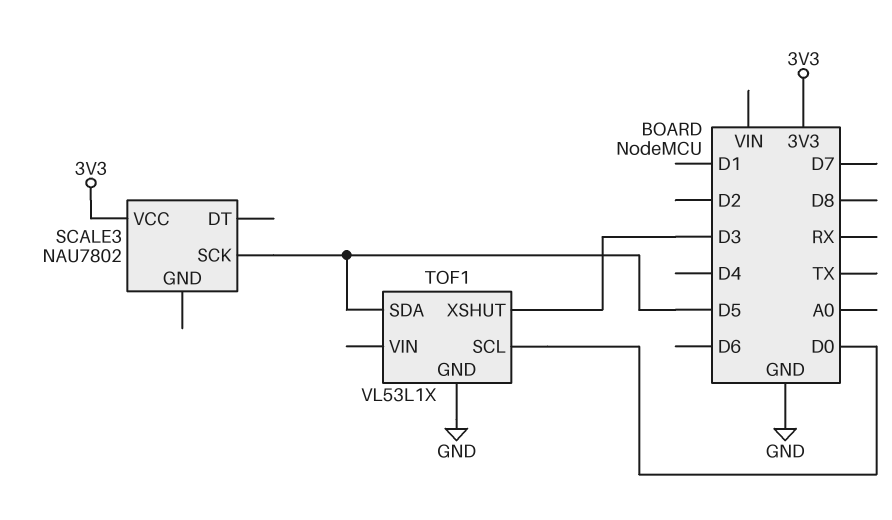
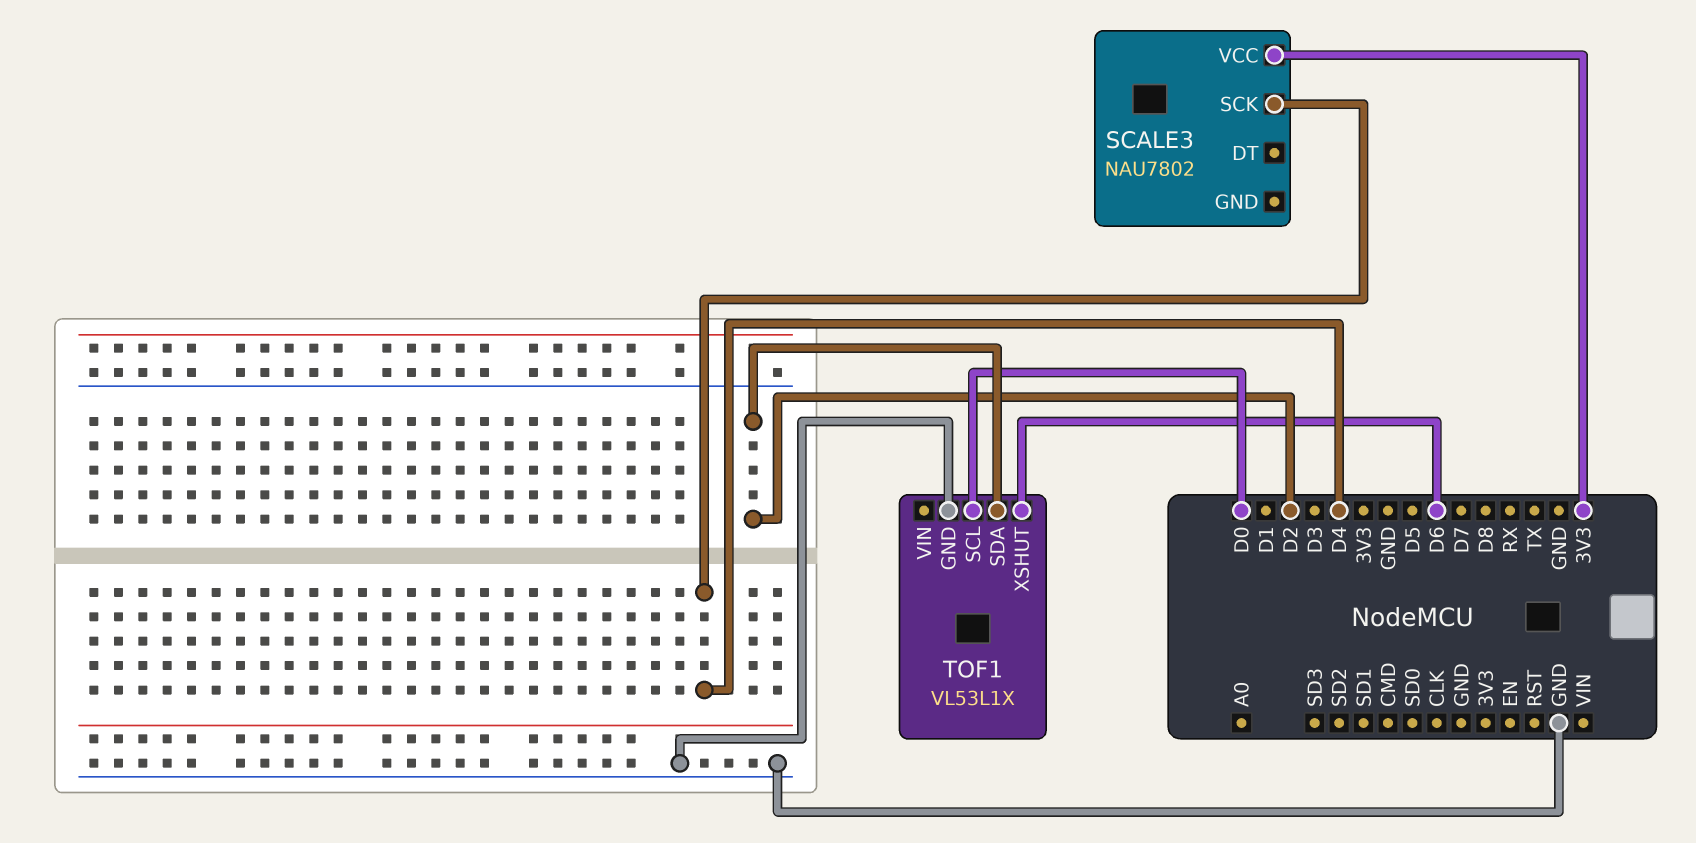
SCALE3 pin SCK: D5 -> D4
TOF1 pin SDA: D5 -> D2
TOF1 pin XSHUT: D3 -> D6

